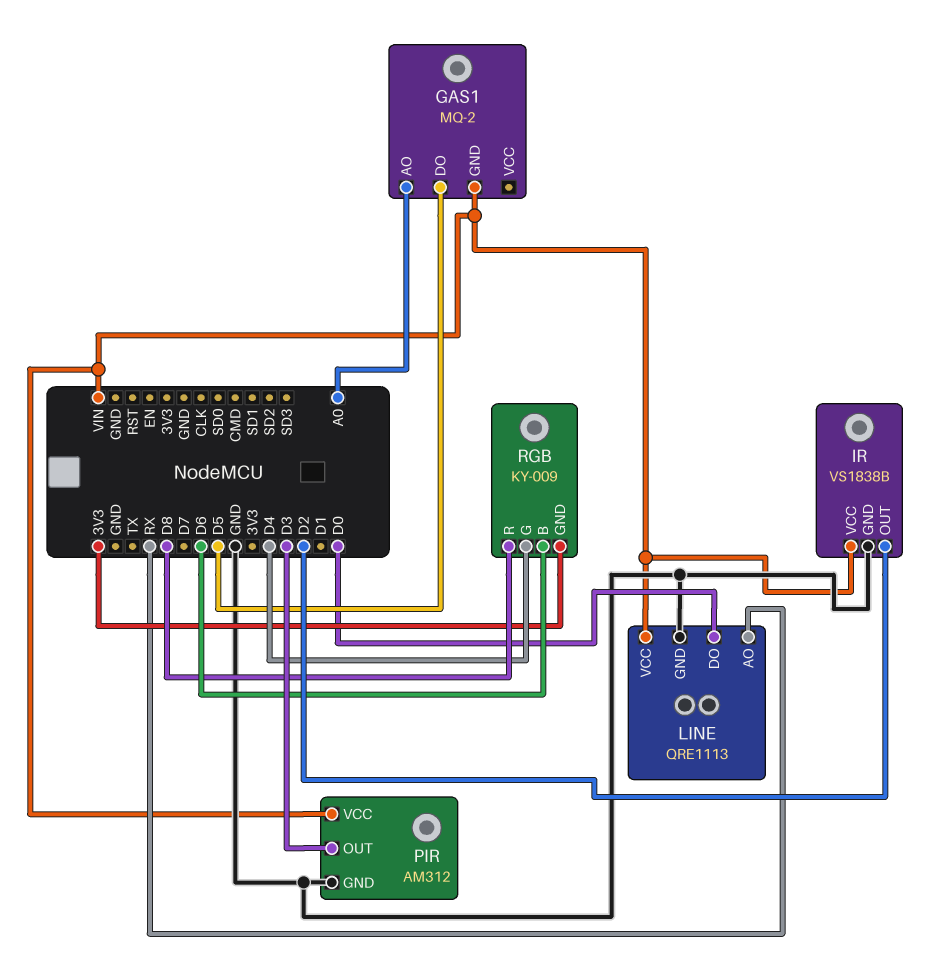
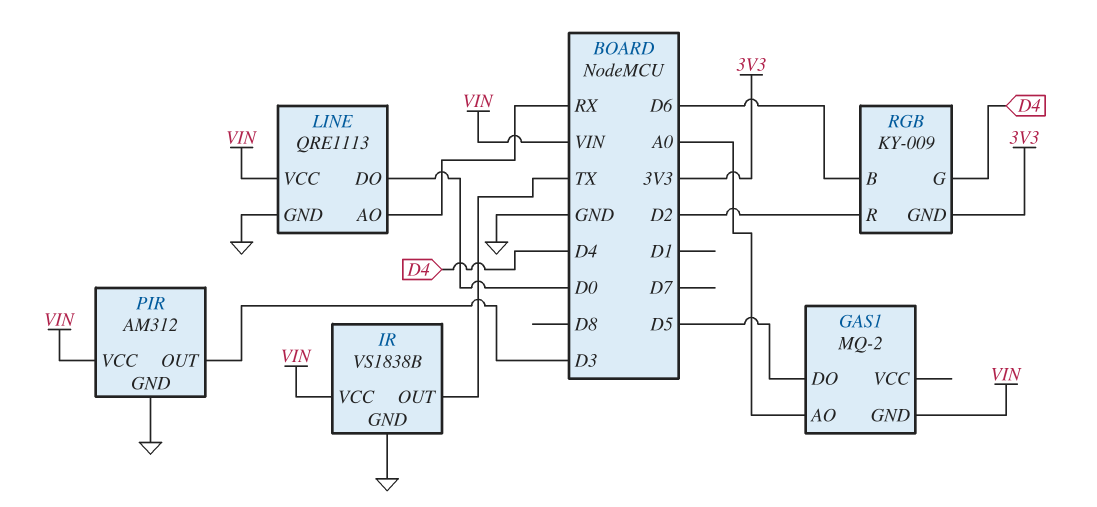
IR pin OUT: D2 -> TX
RGB pin R: D8 -> D2

